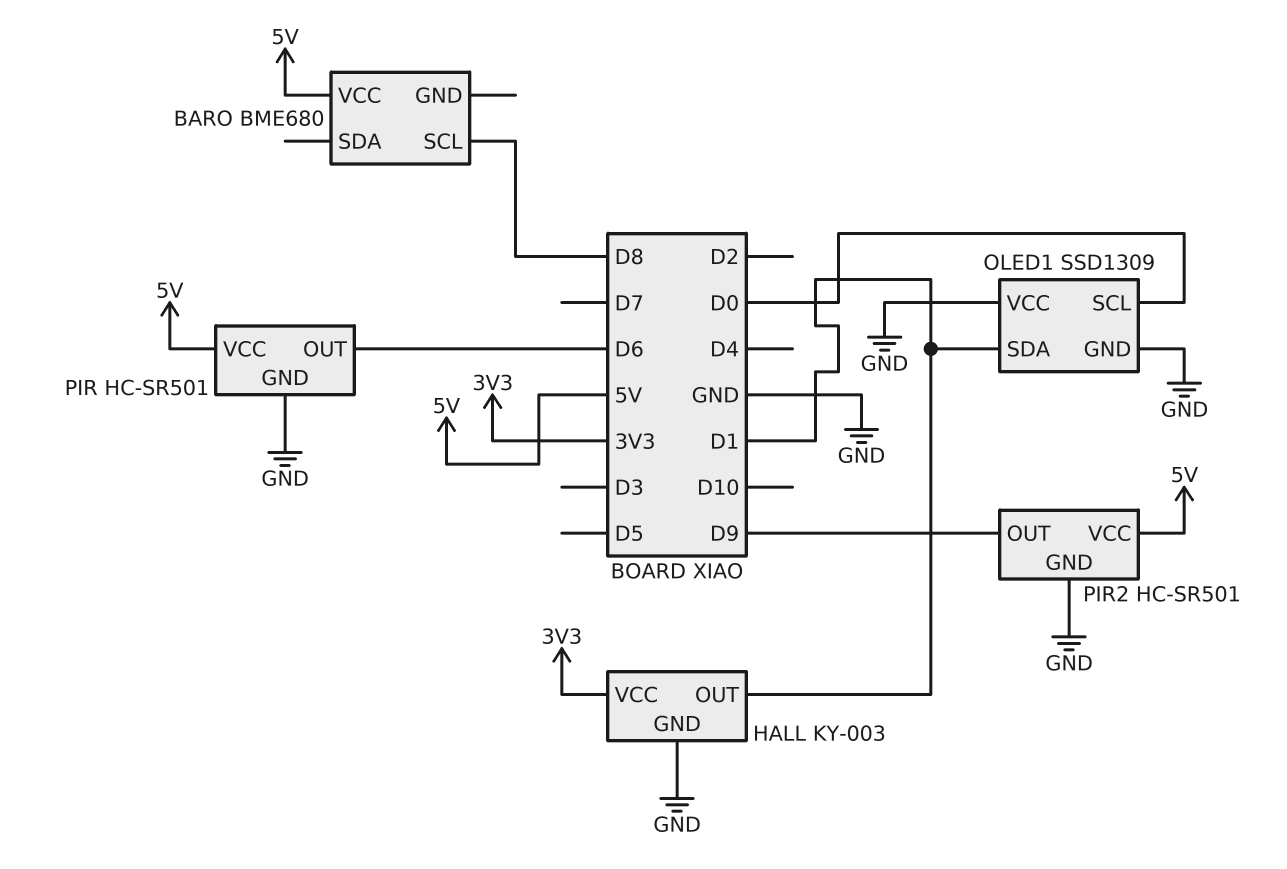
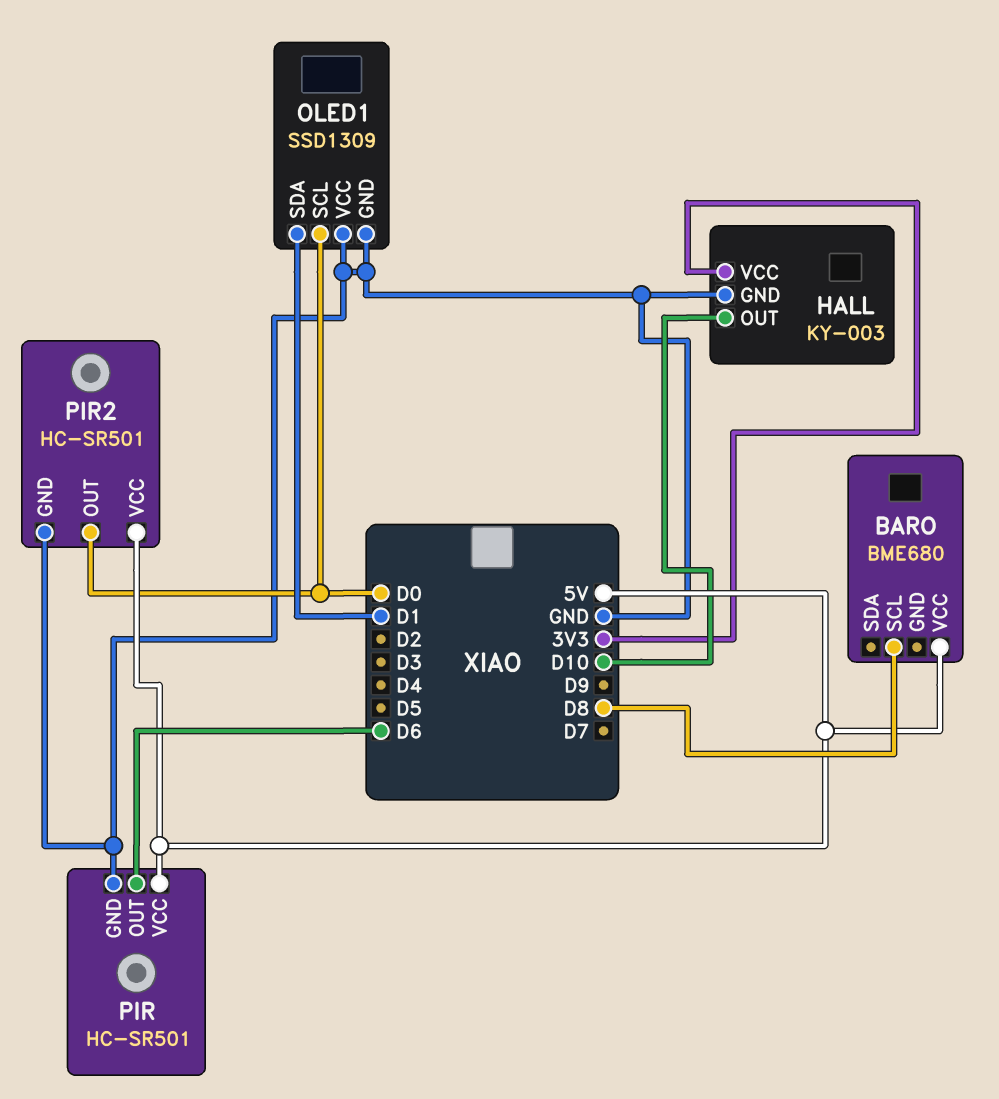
HALL pin OUT: D1 -> D10
PIR2 pin OUT: D9 -> D0

